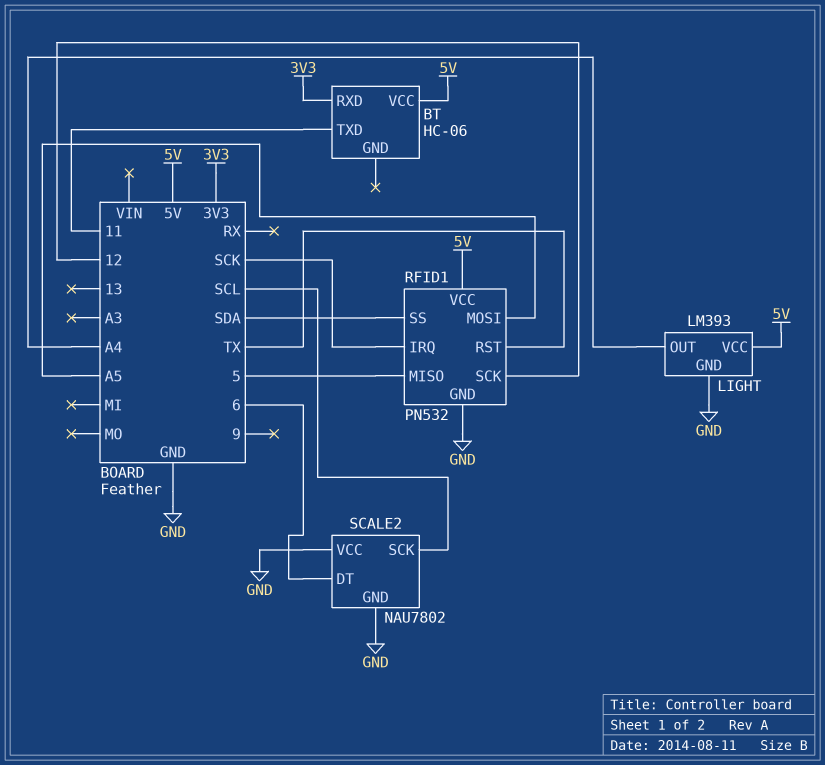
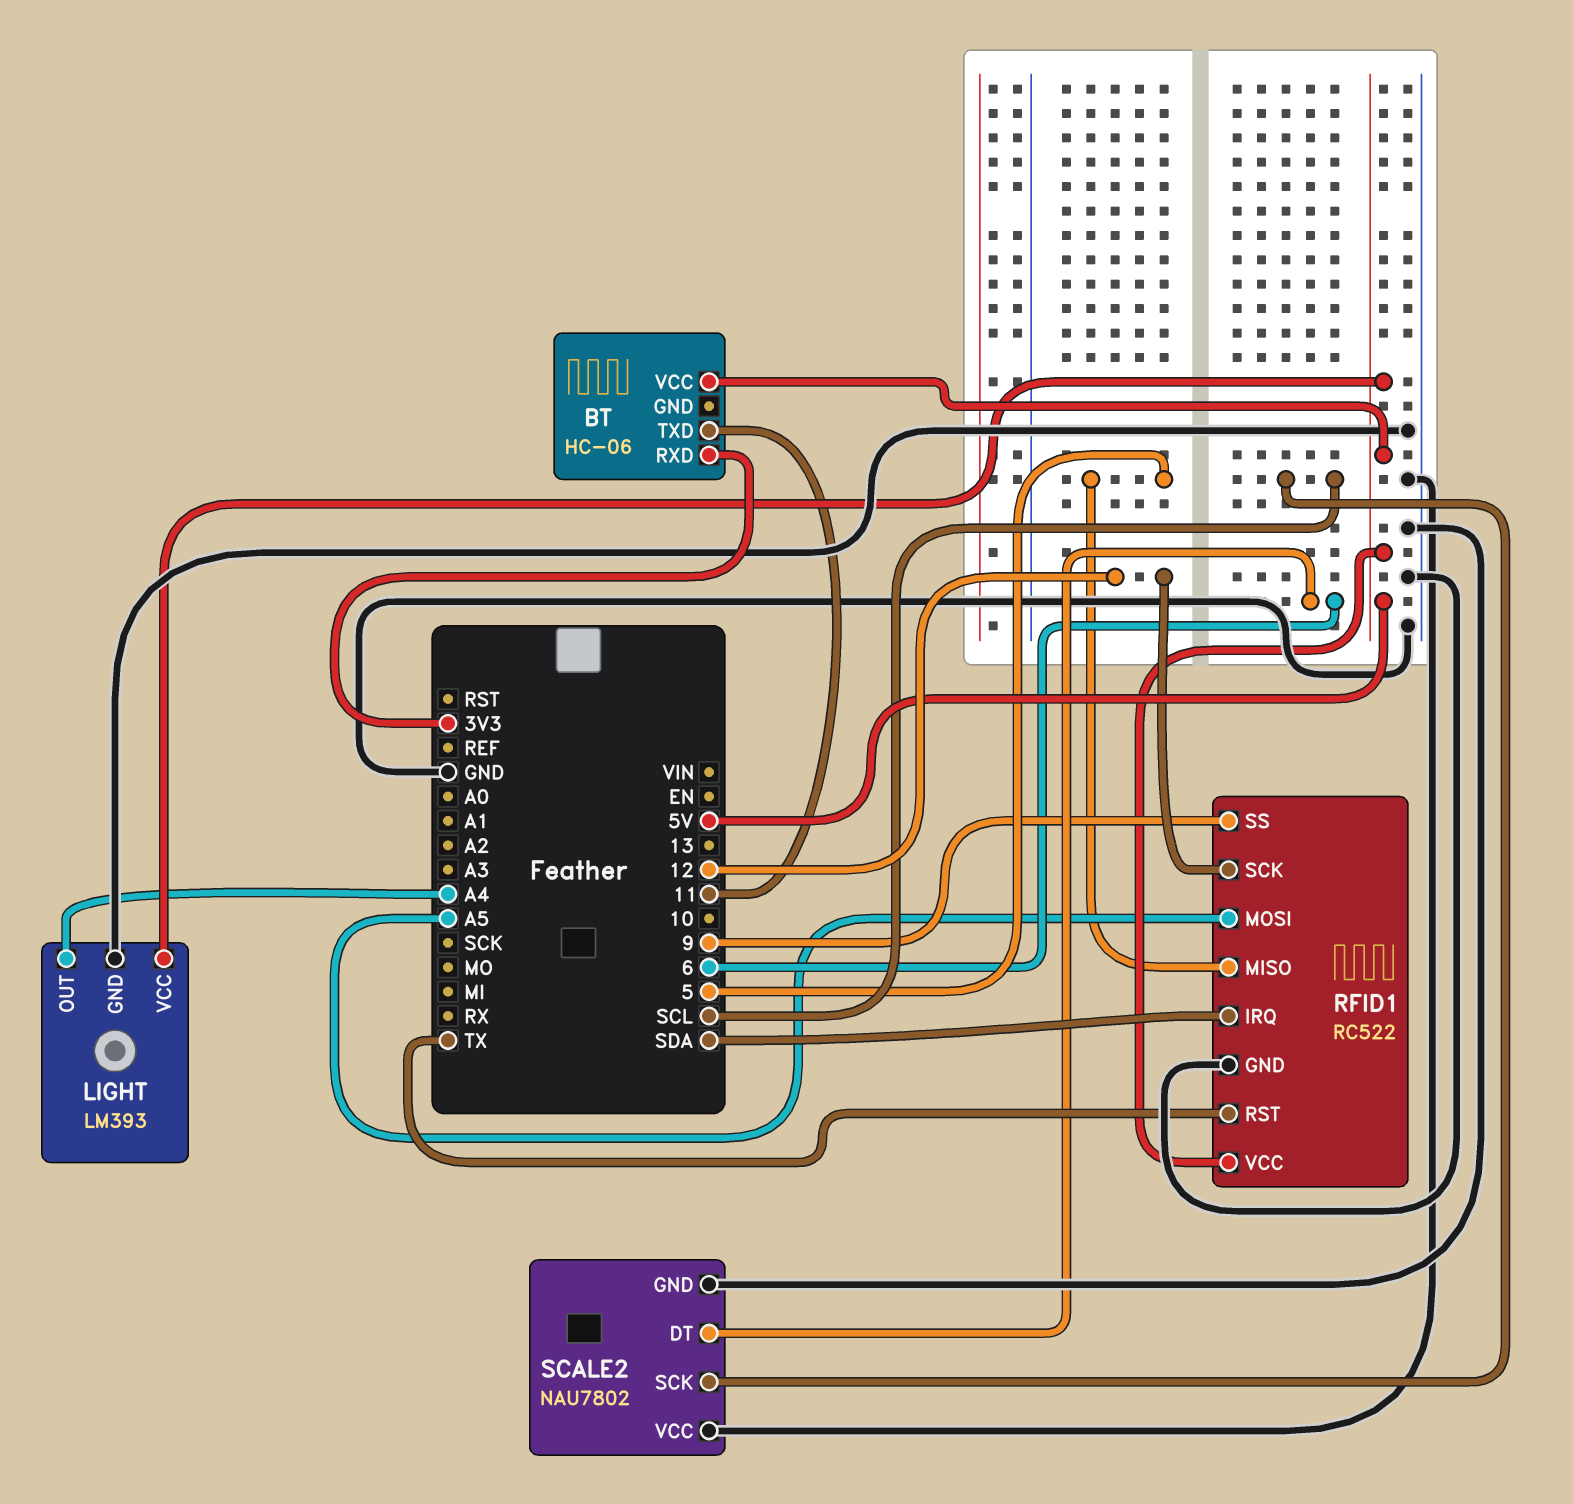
RFID1: PN532 -> RC522
RFID1 pin IRQ: SCK -> SDA
RFID1 pin SS: SDA -> 9

